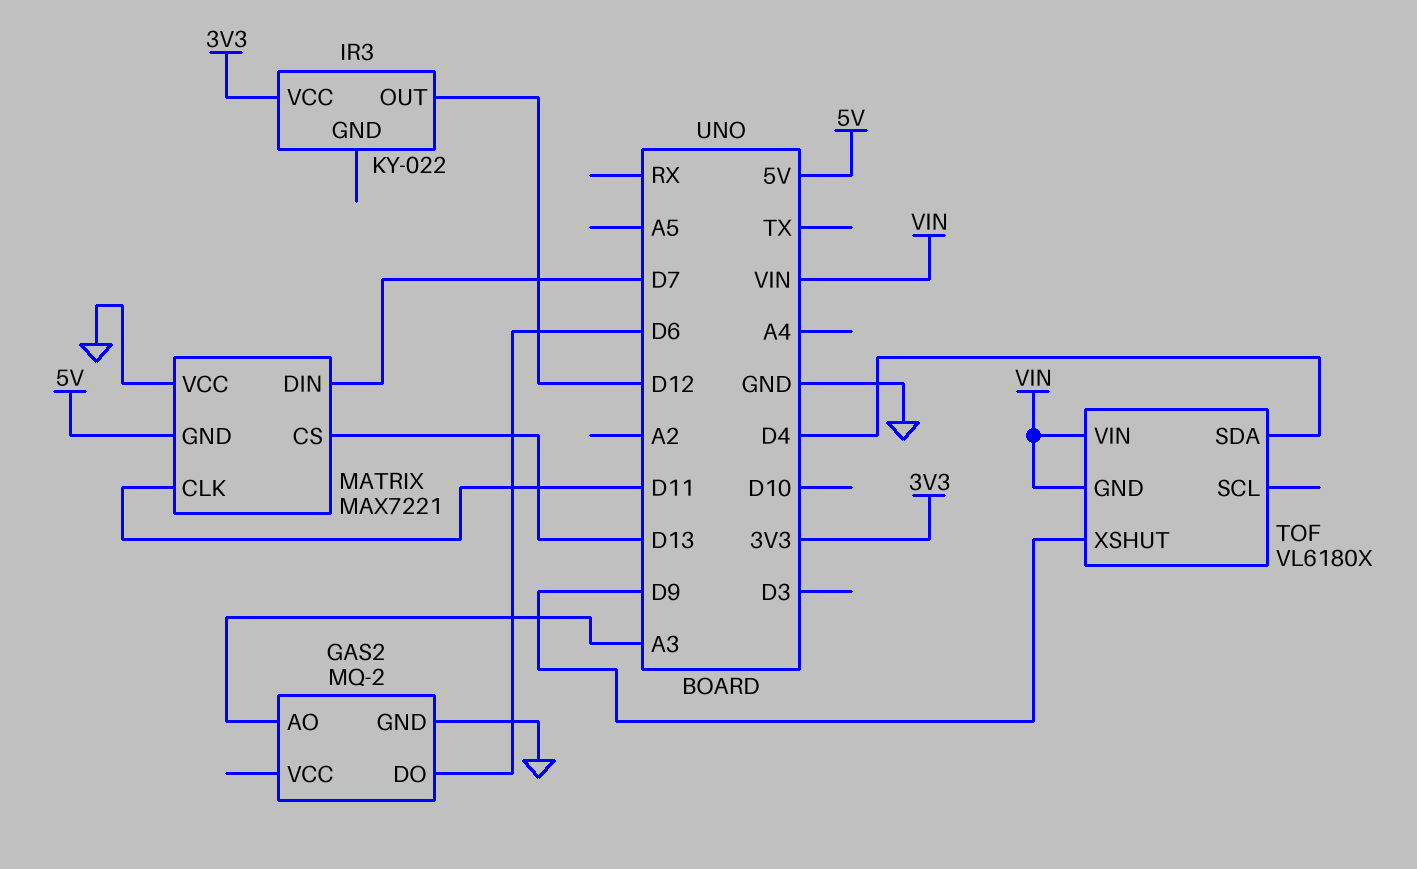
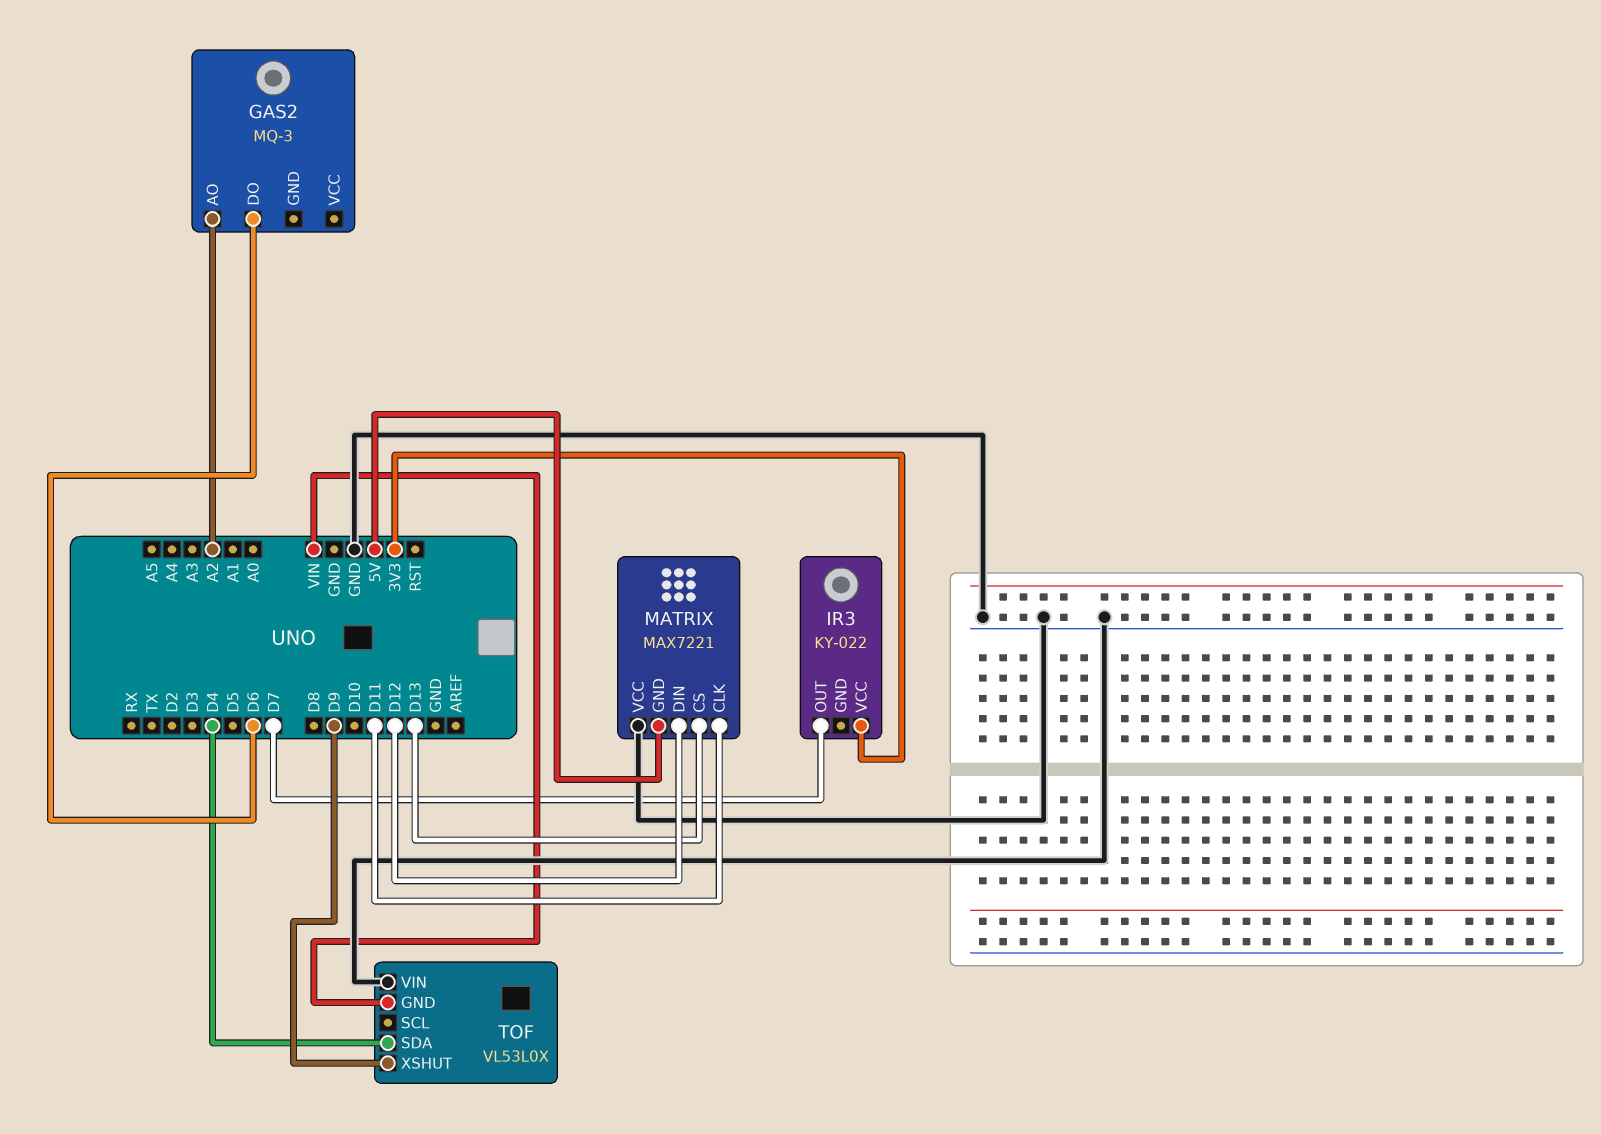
GAS2: MQ-2 -> MQ-3
GAS2 pin AO: A3 -> A2
GAS2 pin GND: GND -> none
IR3 pin OUT: D12 -> D7
MATRIX pin DIN: D7 -> D12
TOF: VL6180X -> VL53L0X
TOF pin VIN: VIN -> GND

